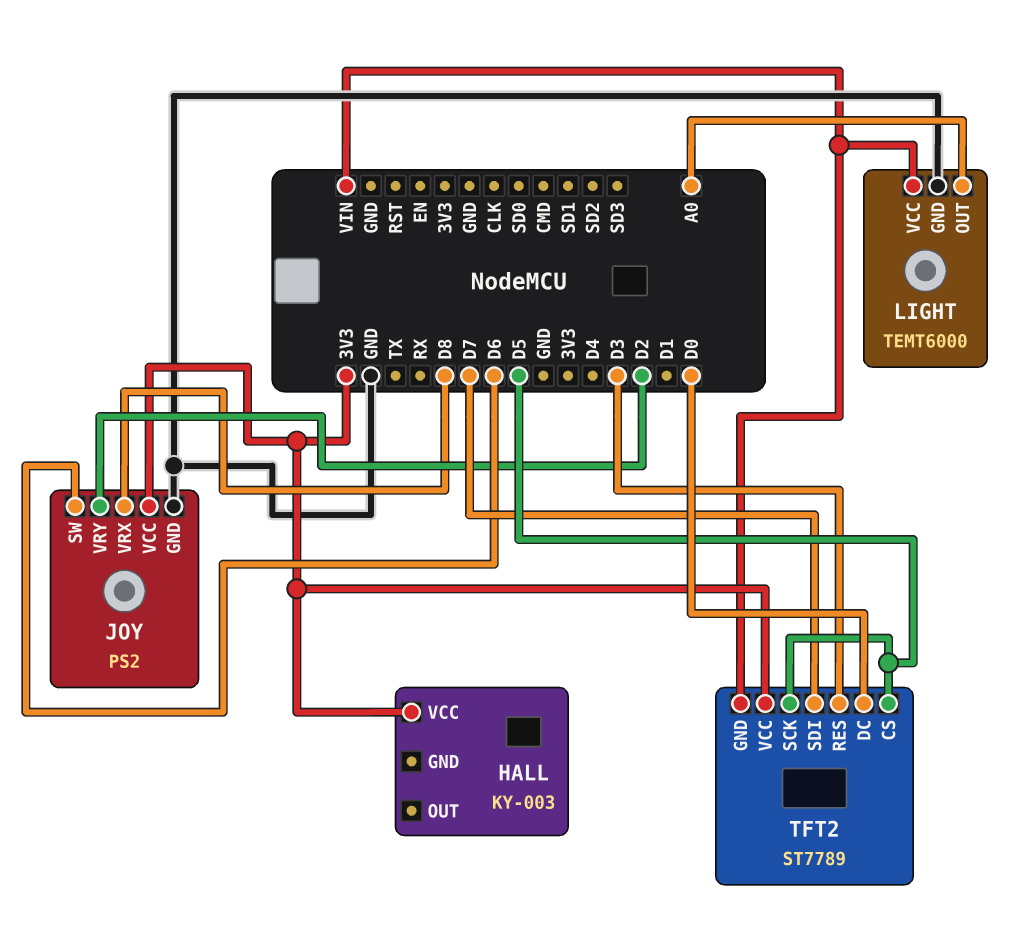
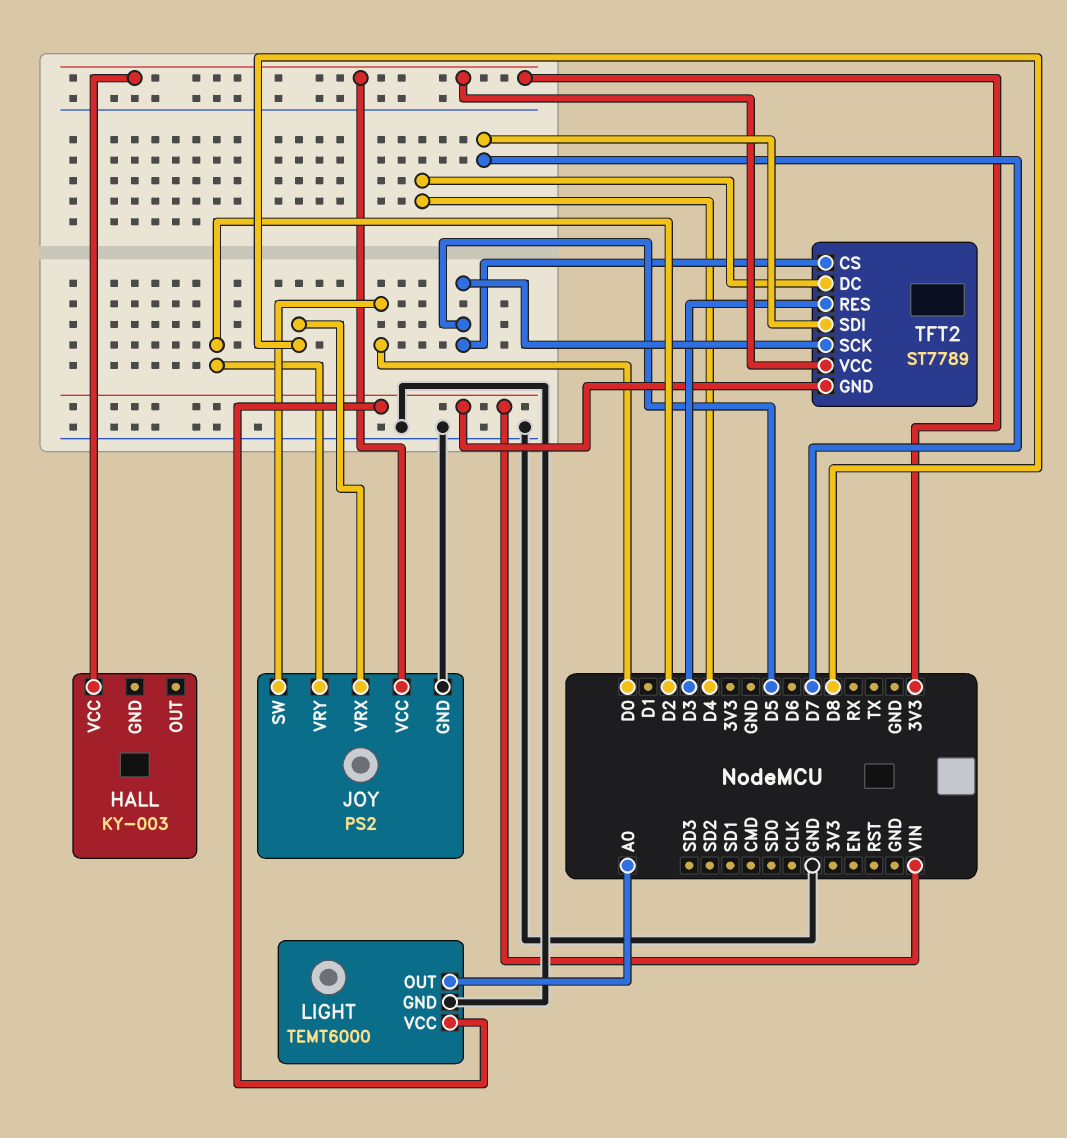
JOY pin SW: D6 -> D0
TFT2 pin DC: D0 -> D4

